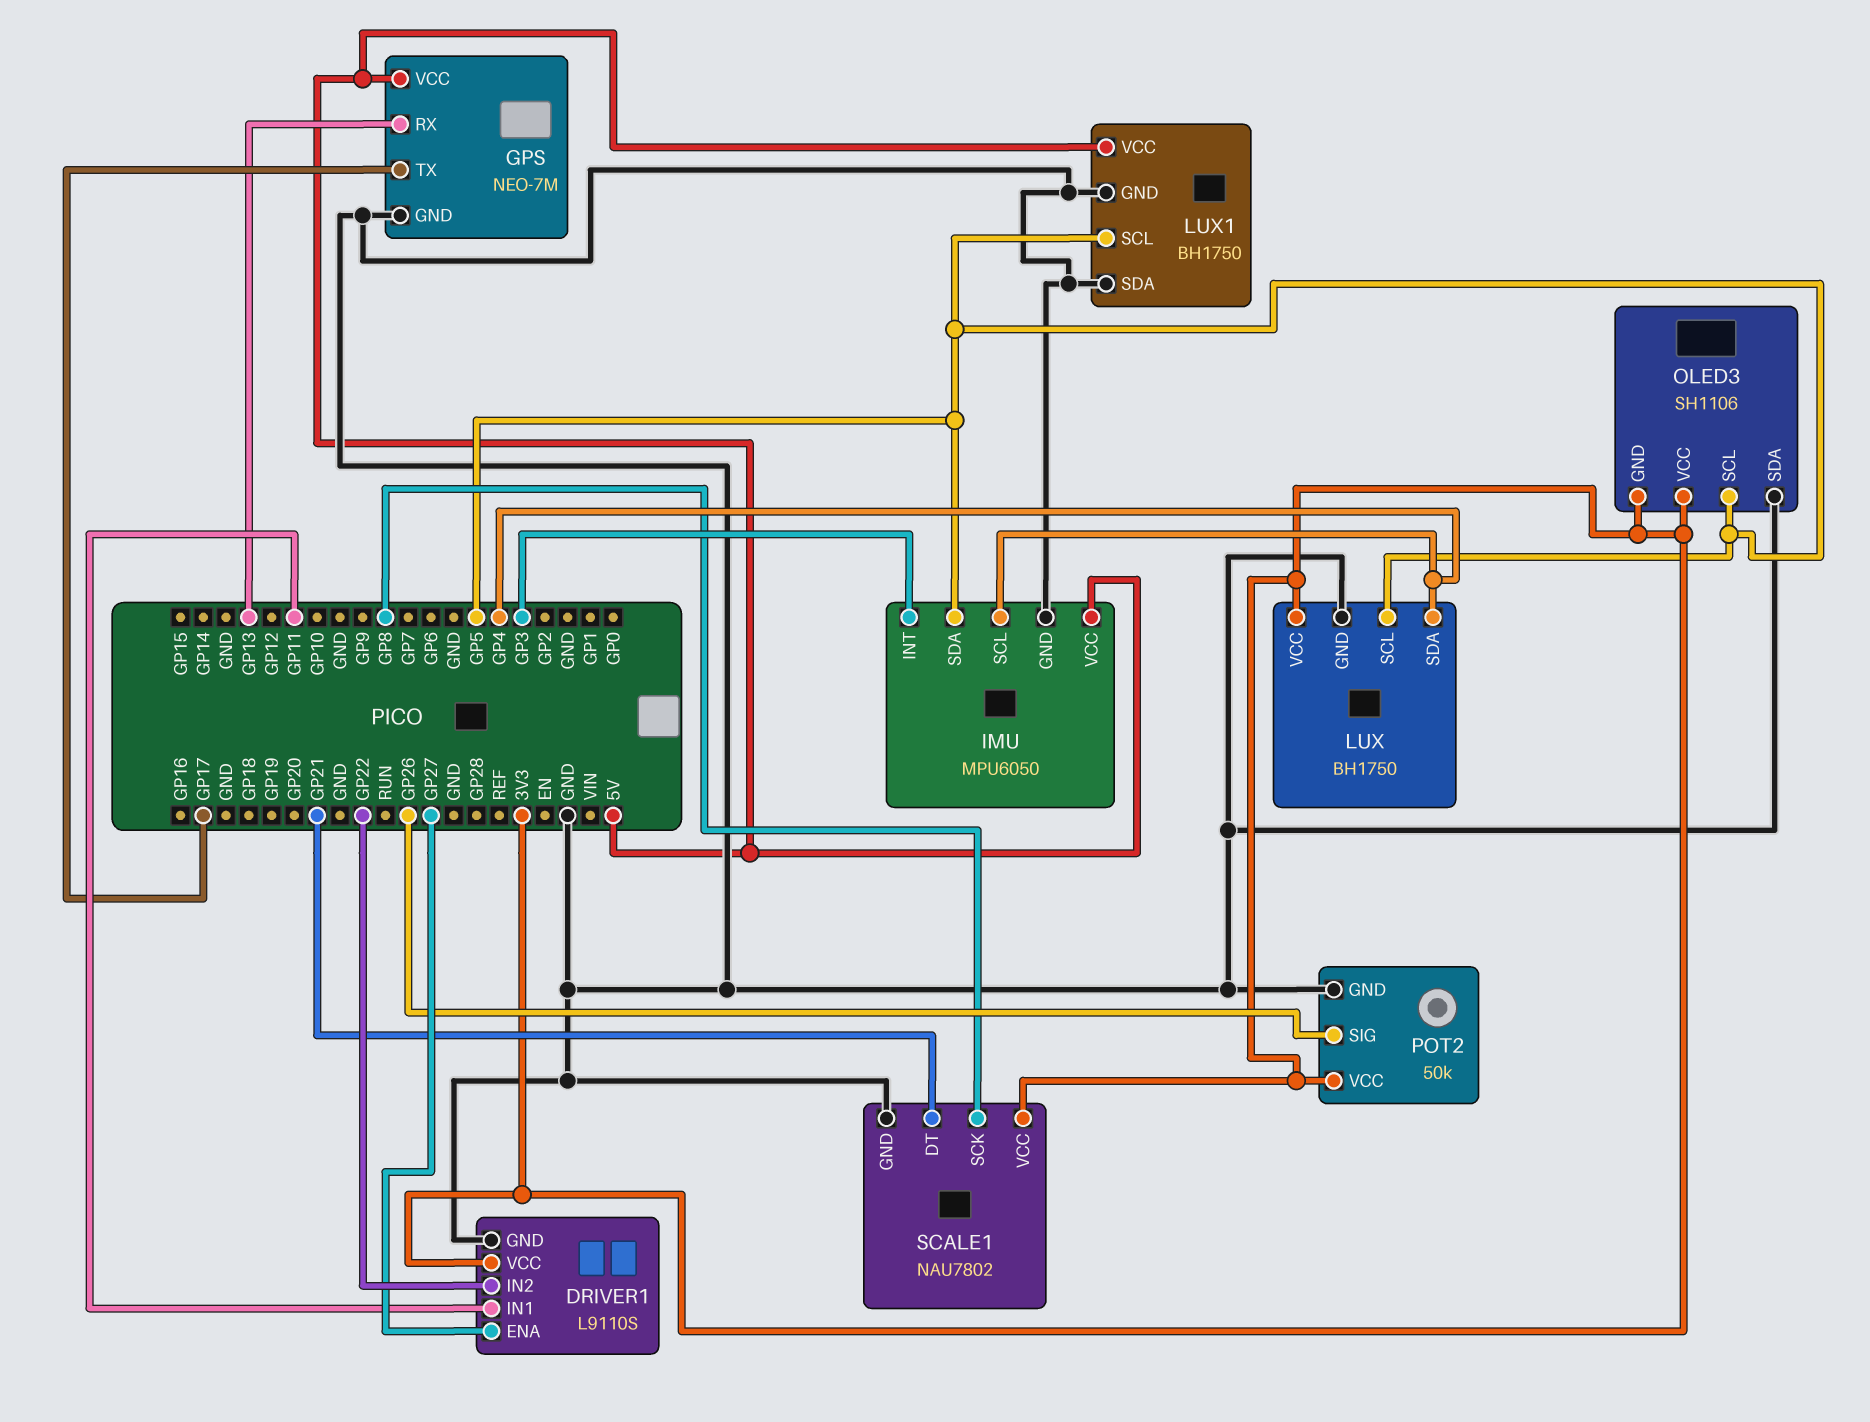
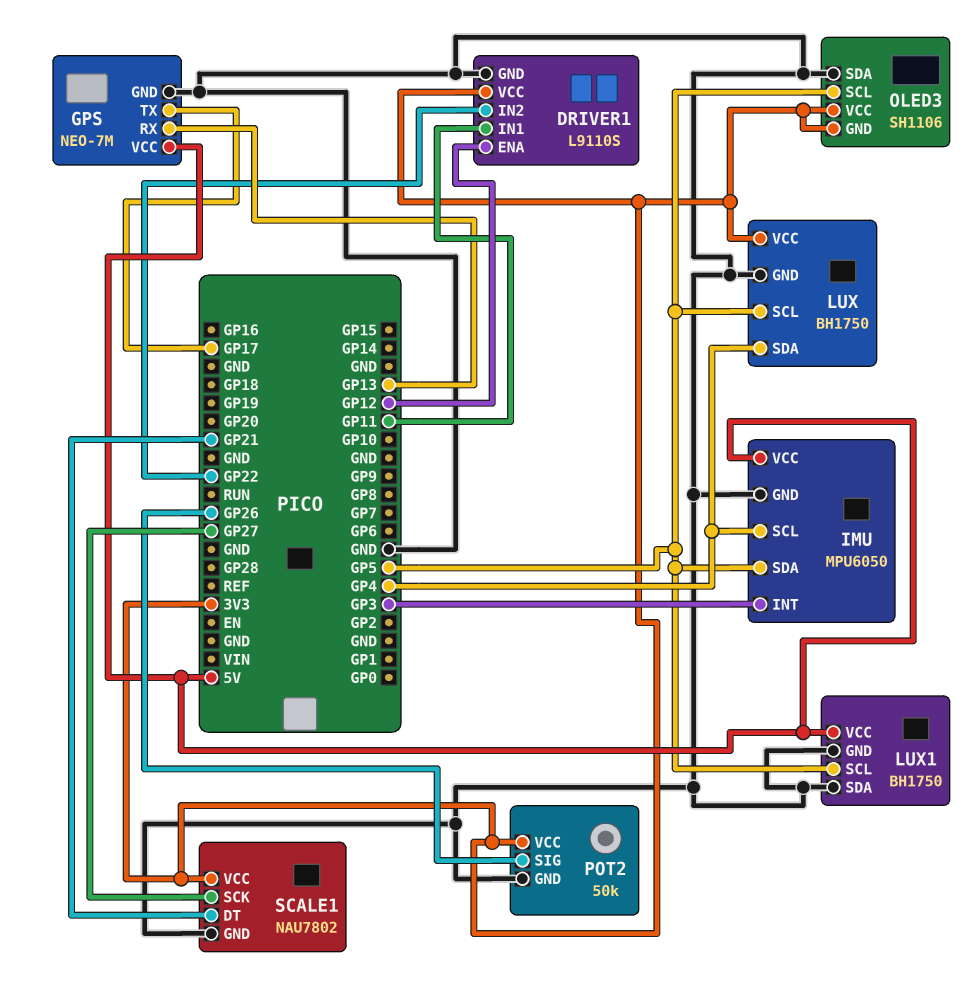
DRIVER1 pin ENA: GP27 -> GP12
SCALE1 pin SCK: GP8 -> GP27

